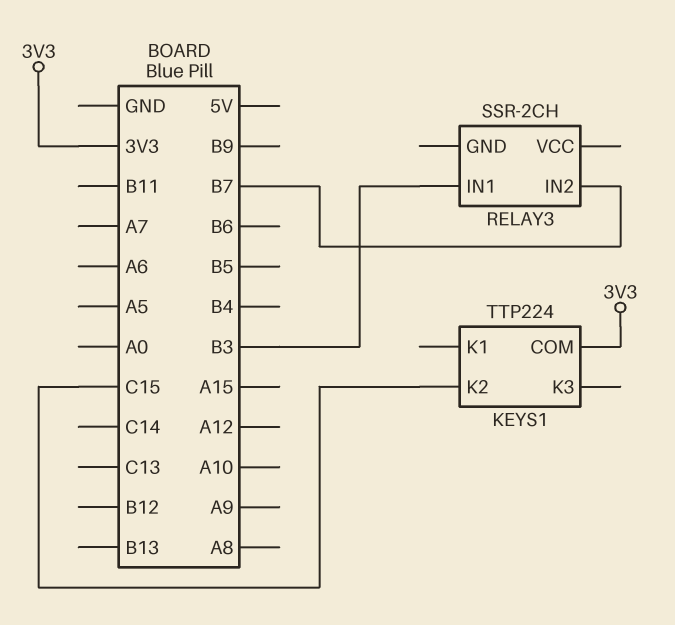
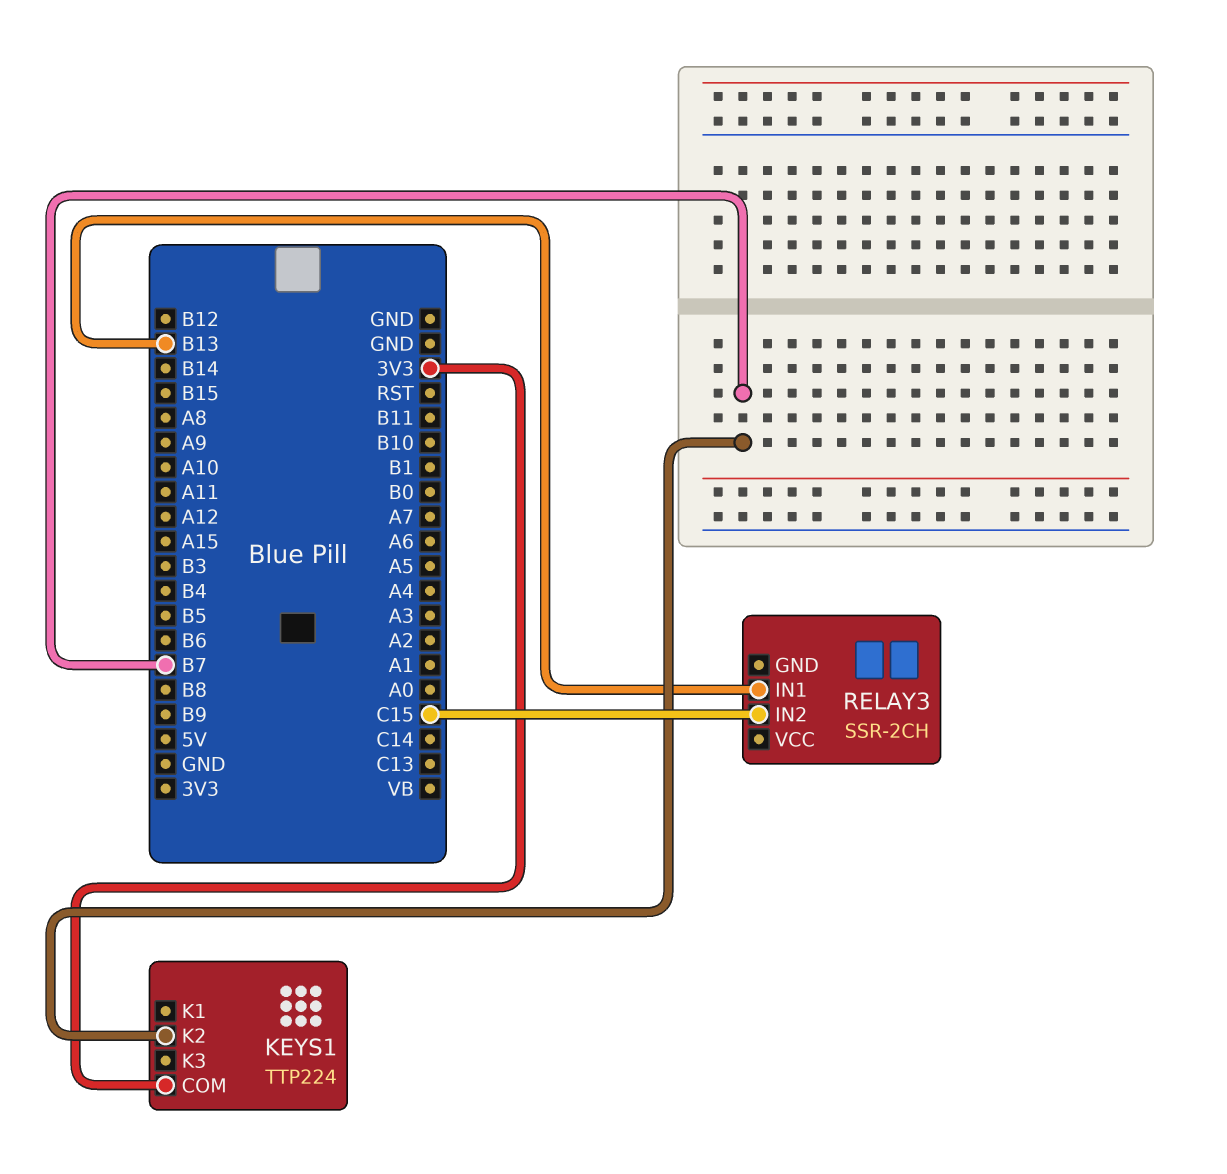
KEYS1 pin K2: C15 -> B7
RELAY3 pin IN1: B3 -> B13
RELAY3 pin IN2: B7 -> C15

